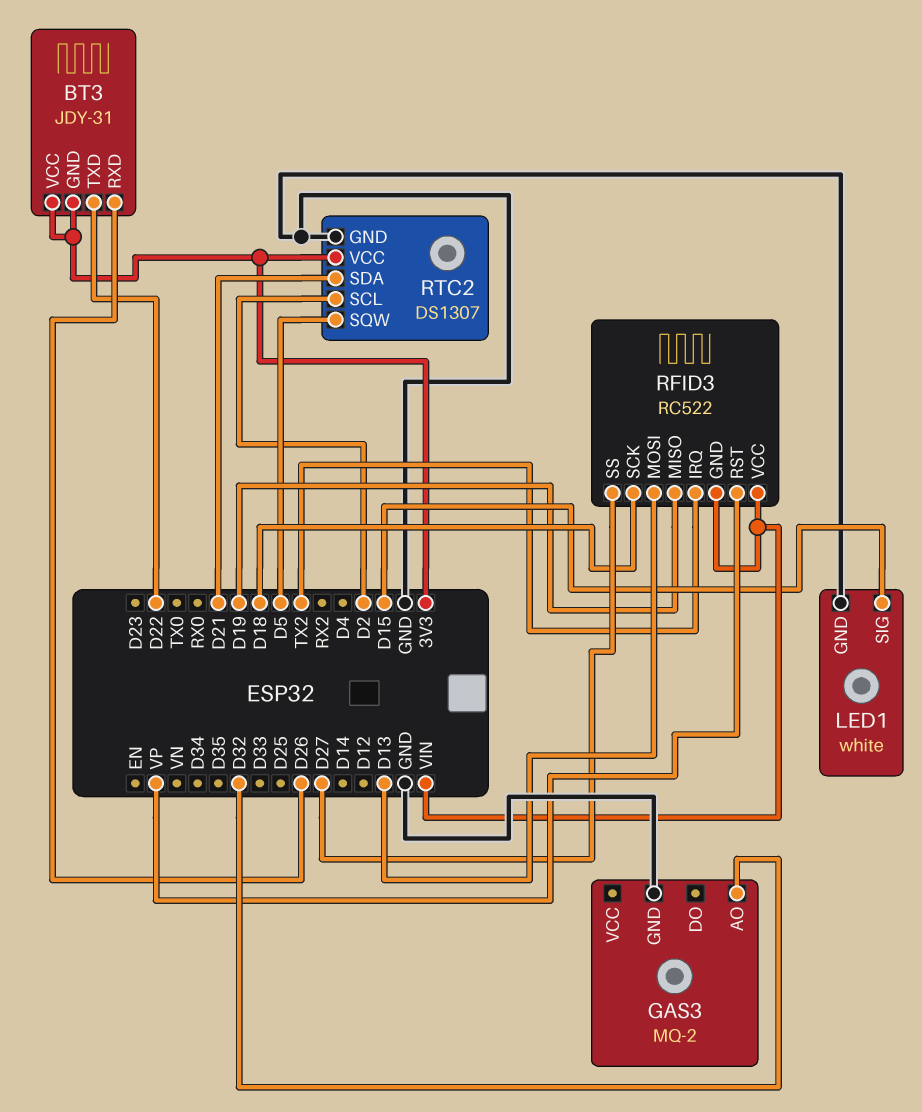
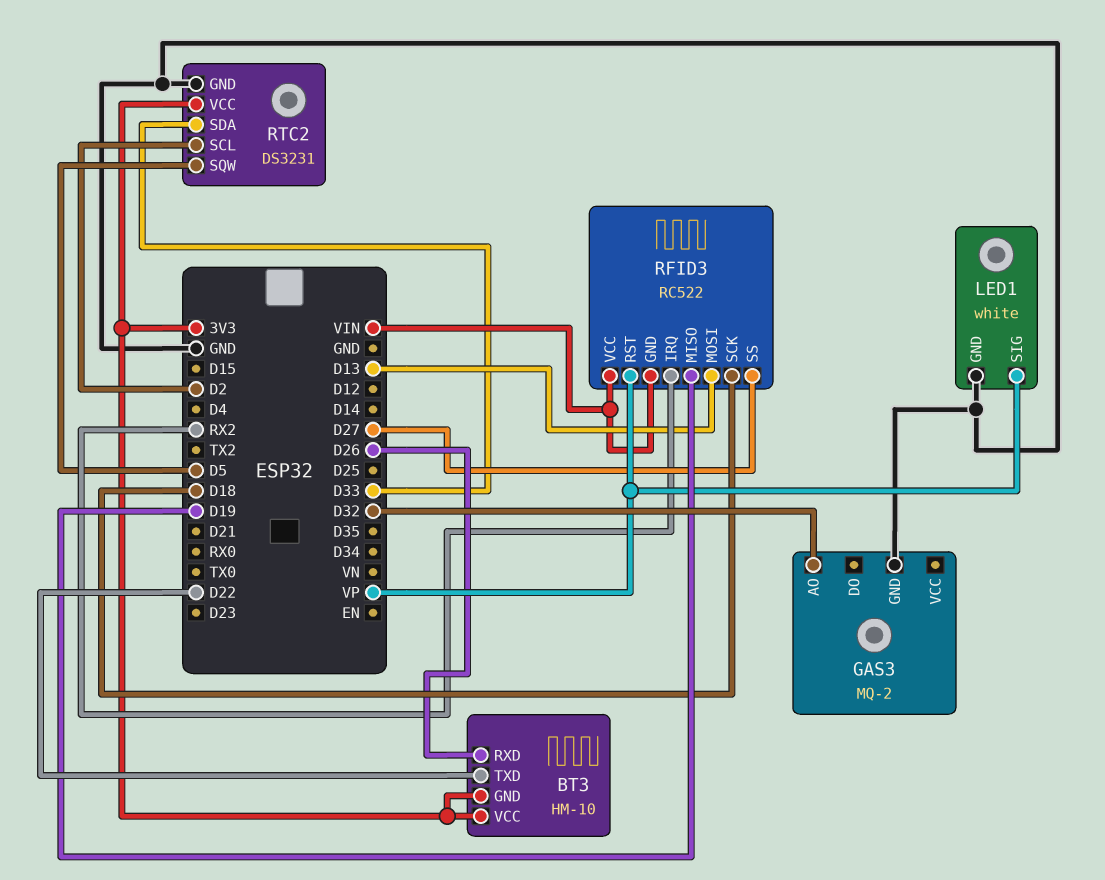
BT3: JDY-31 -> HM-10
LED1 pin SIG: D15 -> VP
RFID3 pin IRQ: TX2 -> RX2
RTC2: DS1307 -> DS3231
RTC2 pin SDA: D21 -> D33

